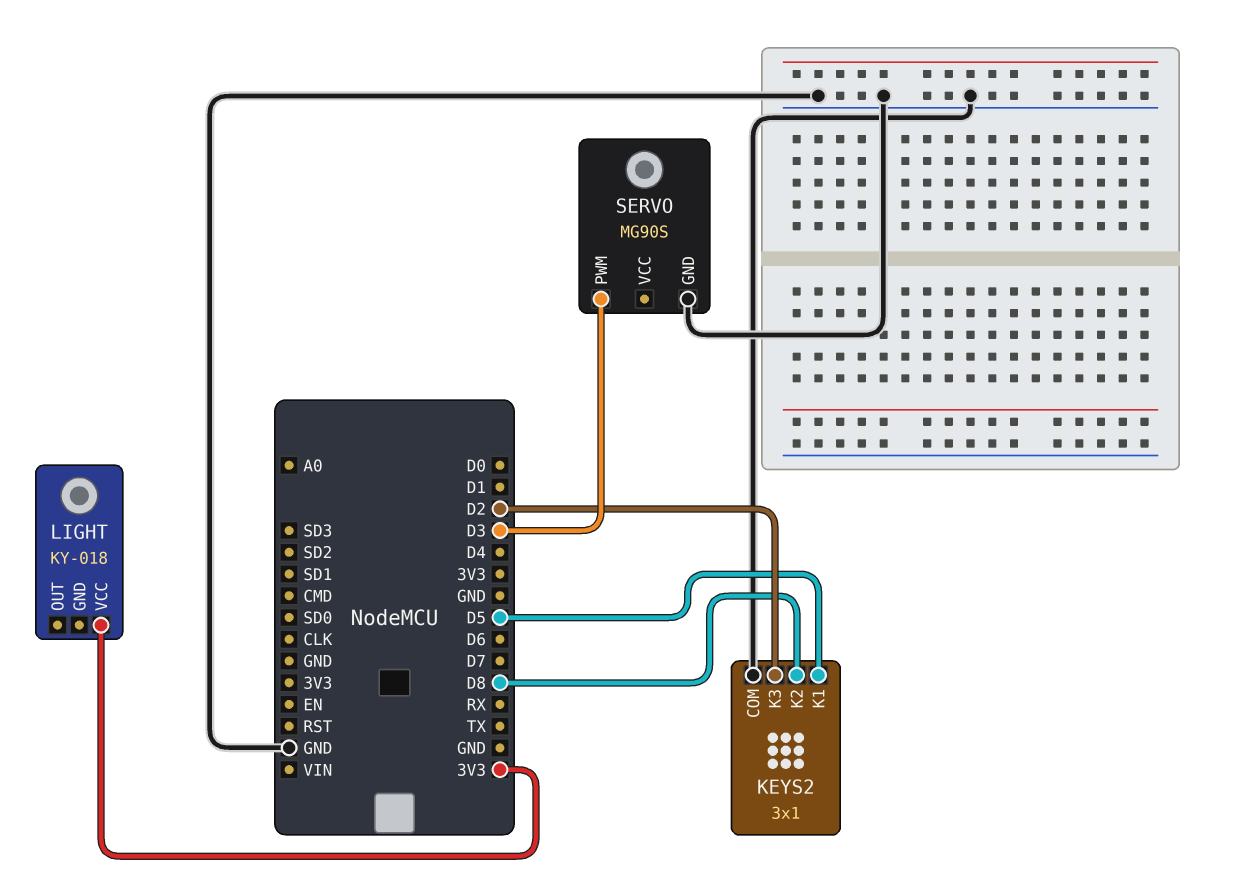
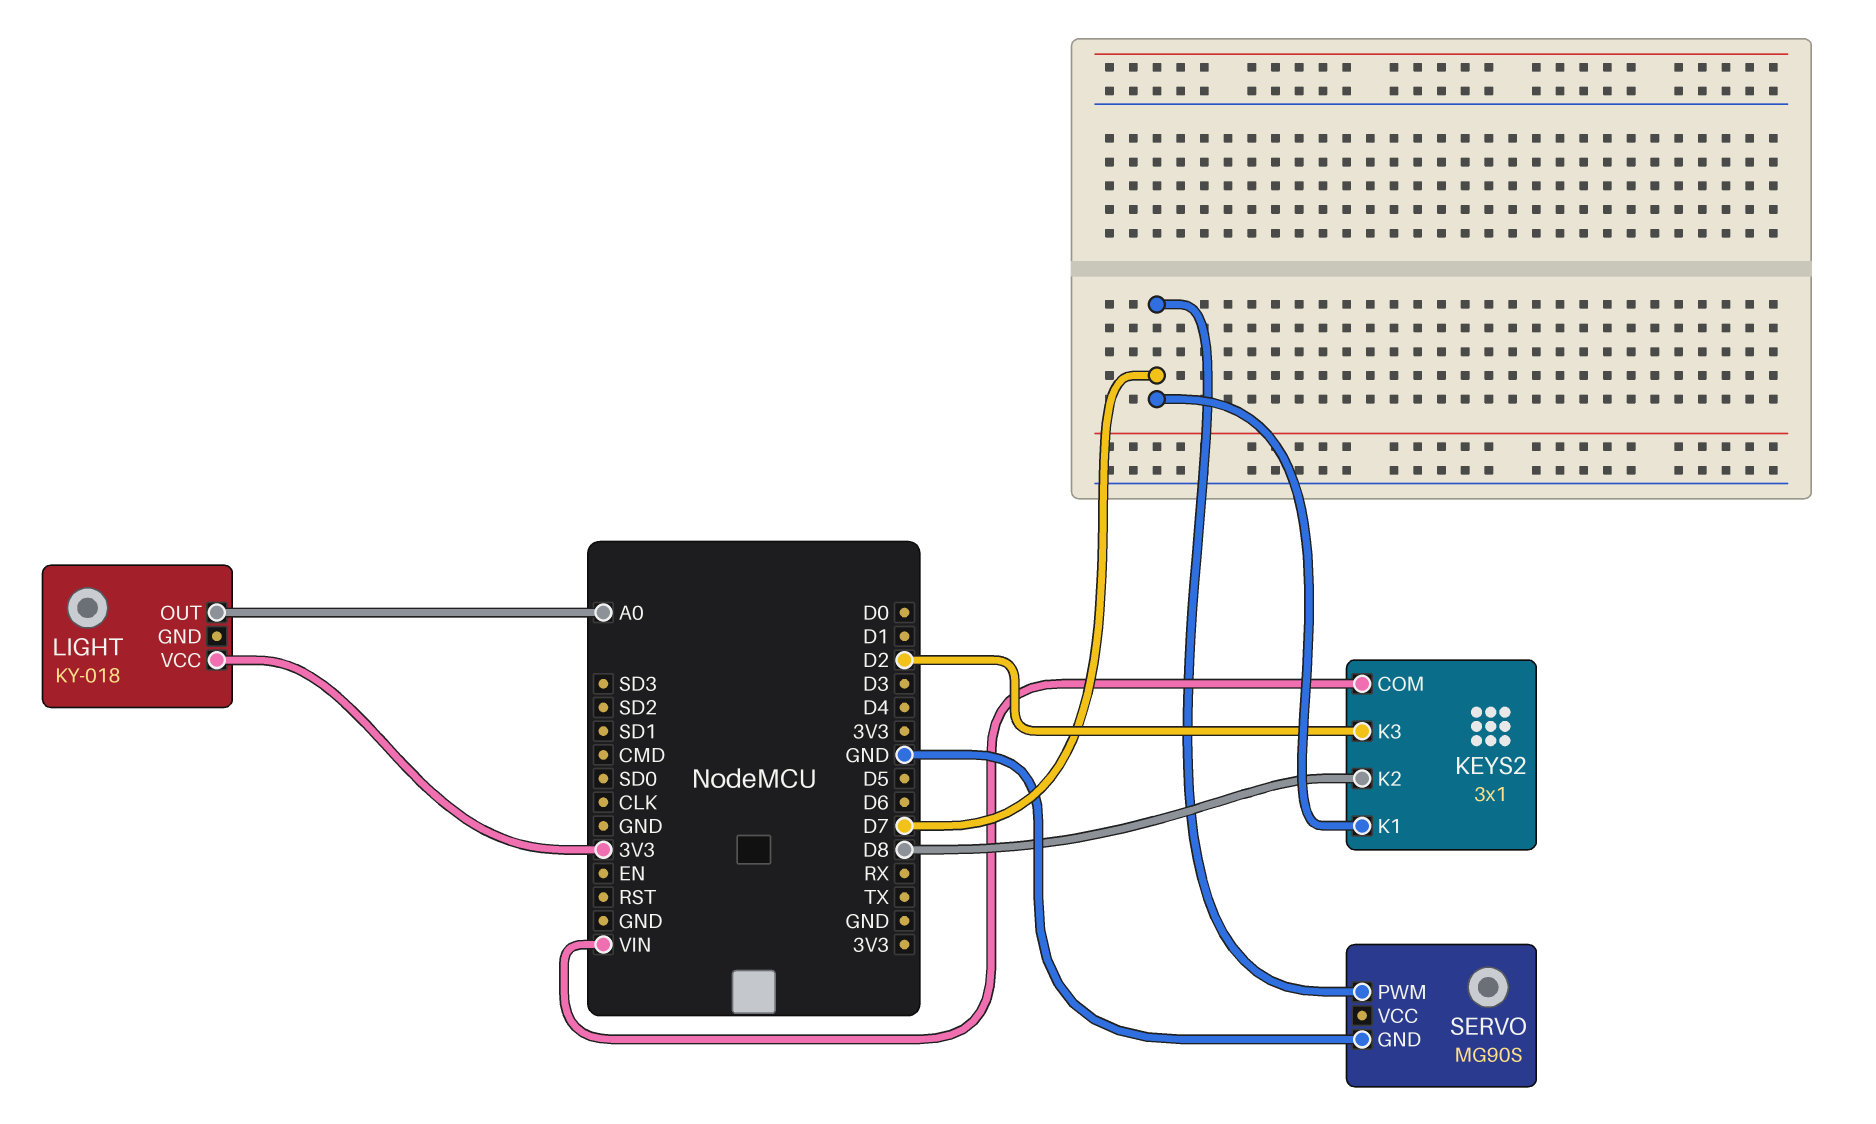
KEYS2 pin COM: GND -> VIN
KEYS2 pin K1: D5 -> D7
LIGHT pin OUT: none -> A0
SERVO pin PWM: D3 -> D7

